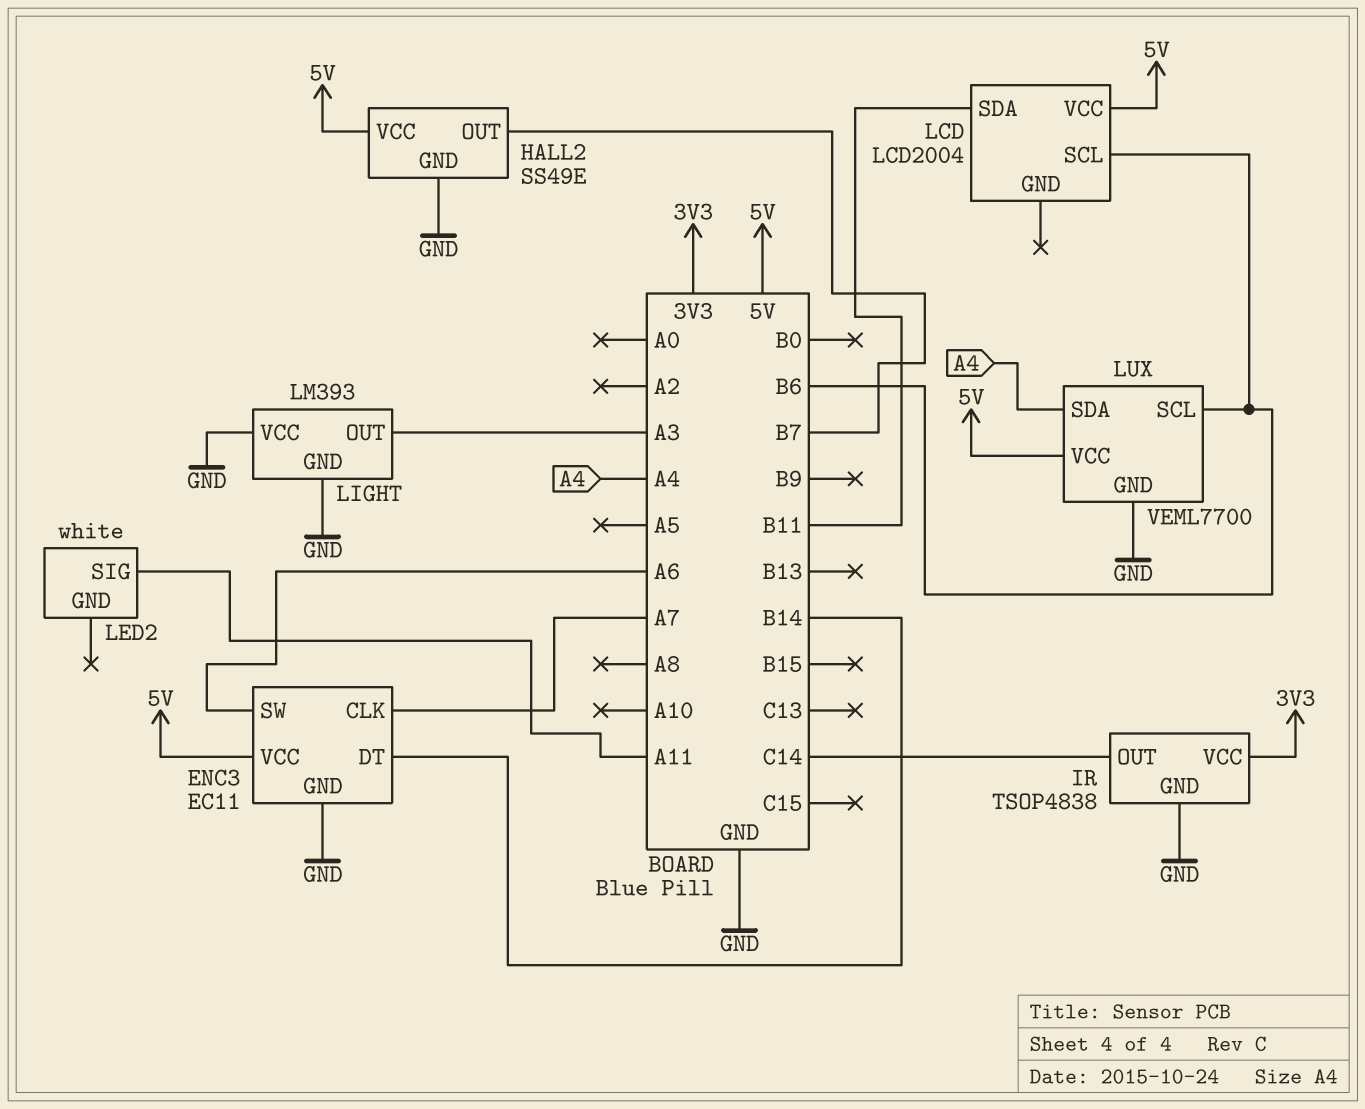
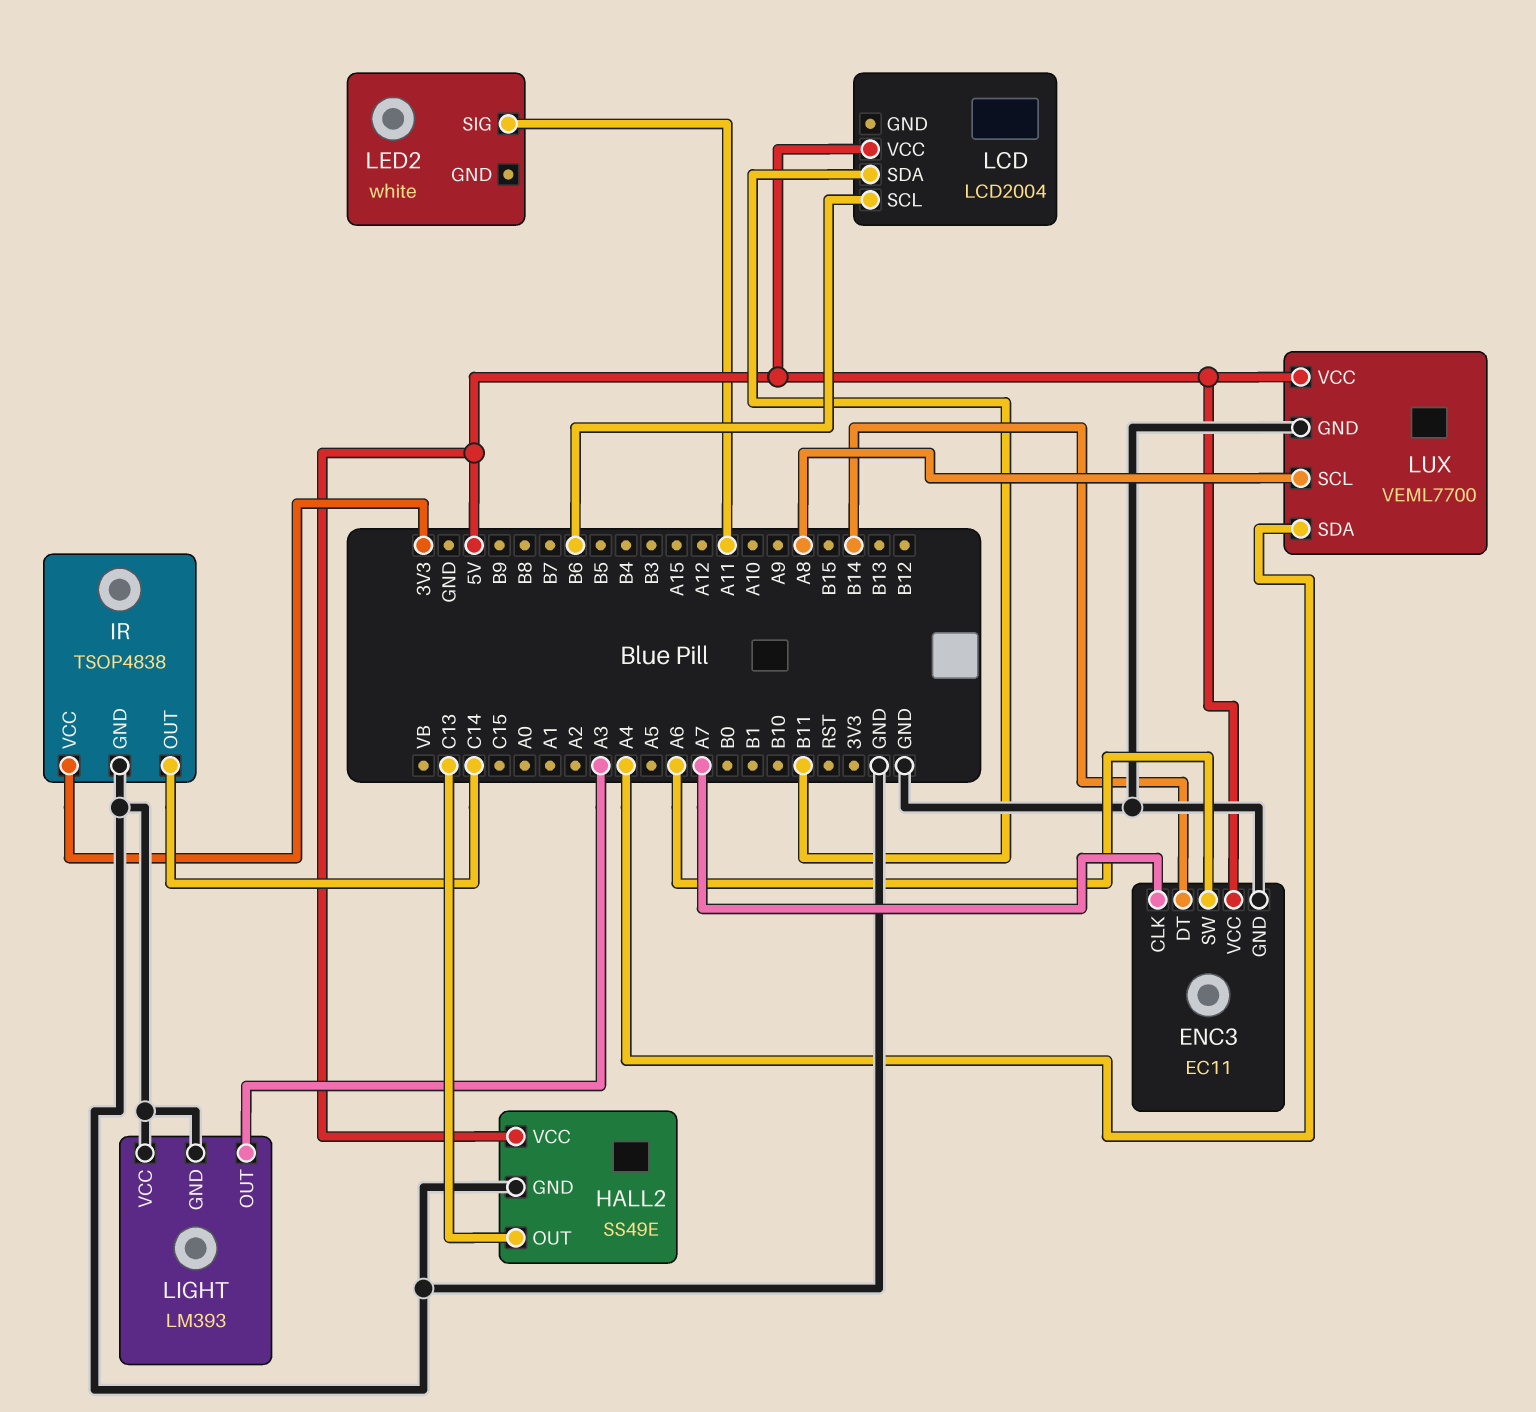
HALL2 pin OUT: B7 -> C13
LUX pin SCL: B6 -> A8

